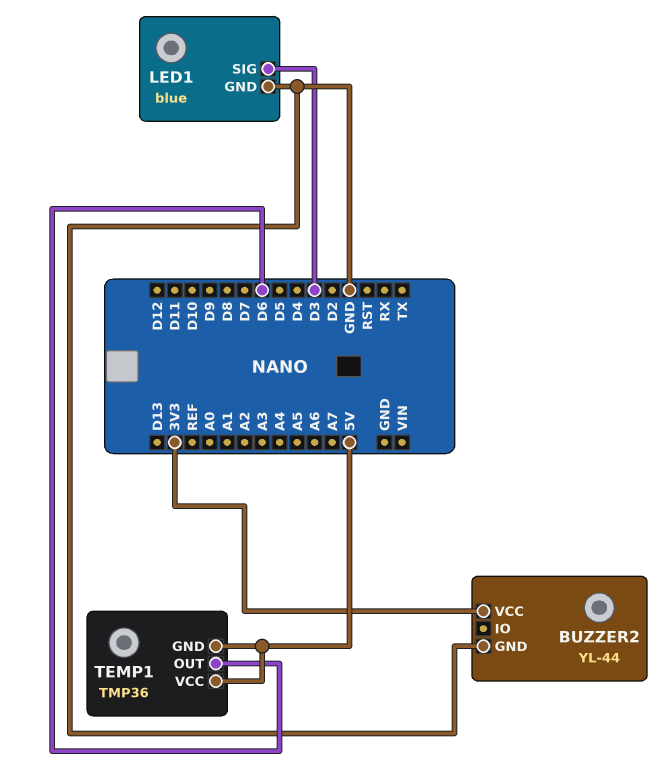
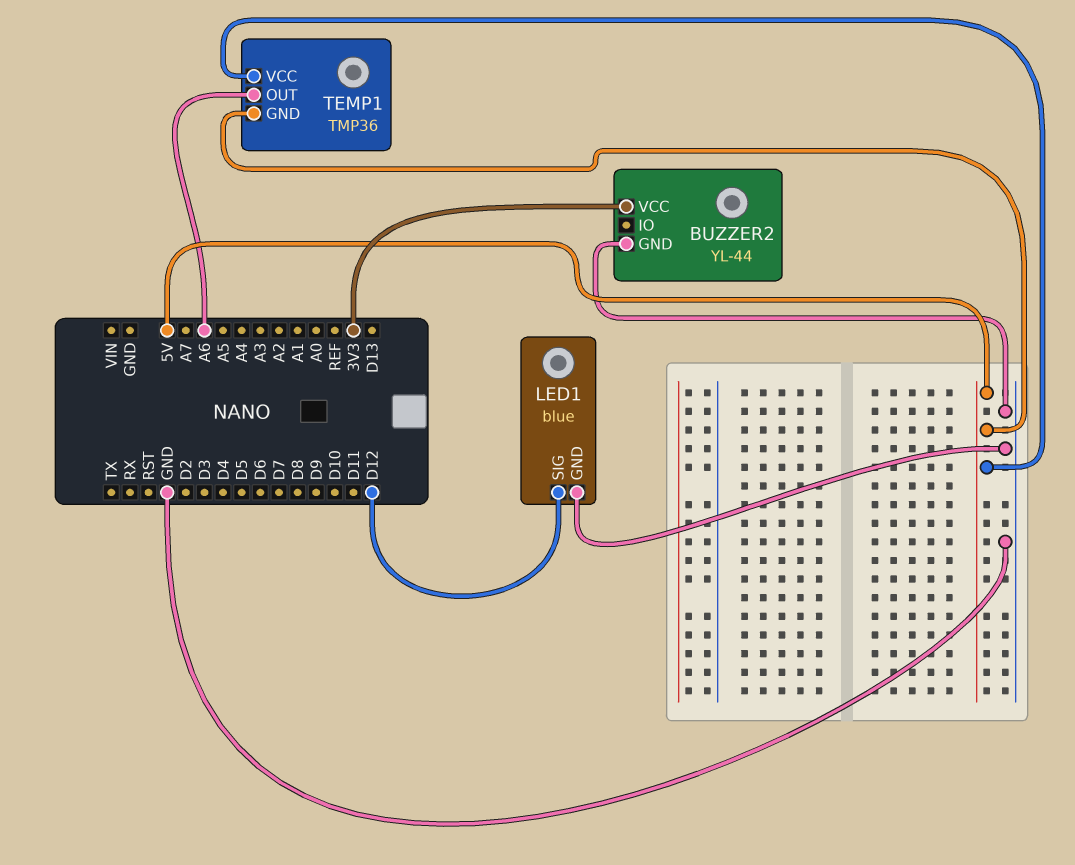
LED1 pin SIG: D3 -> D12
TEMP1 pin OUT: D6 -> A6

